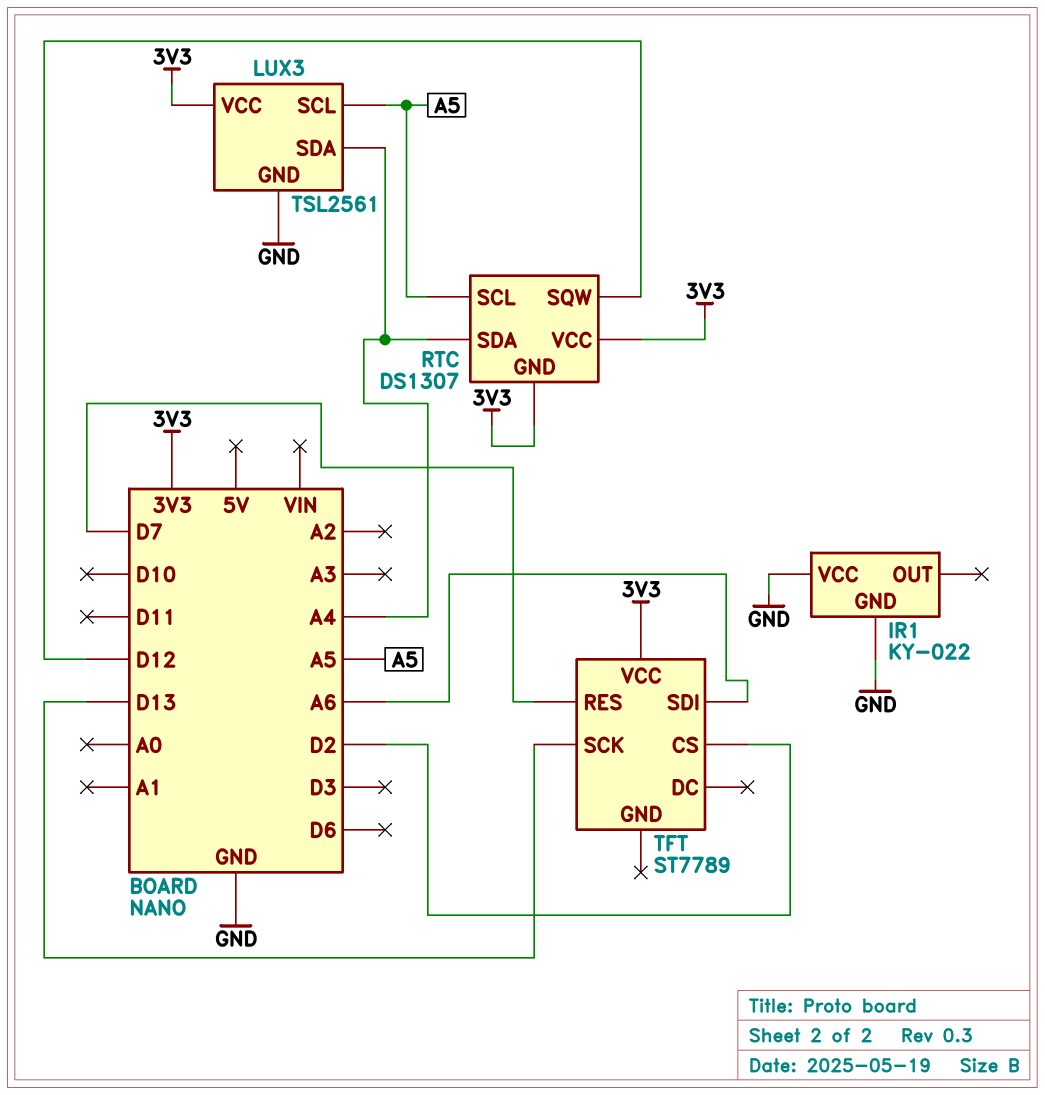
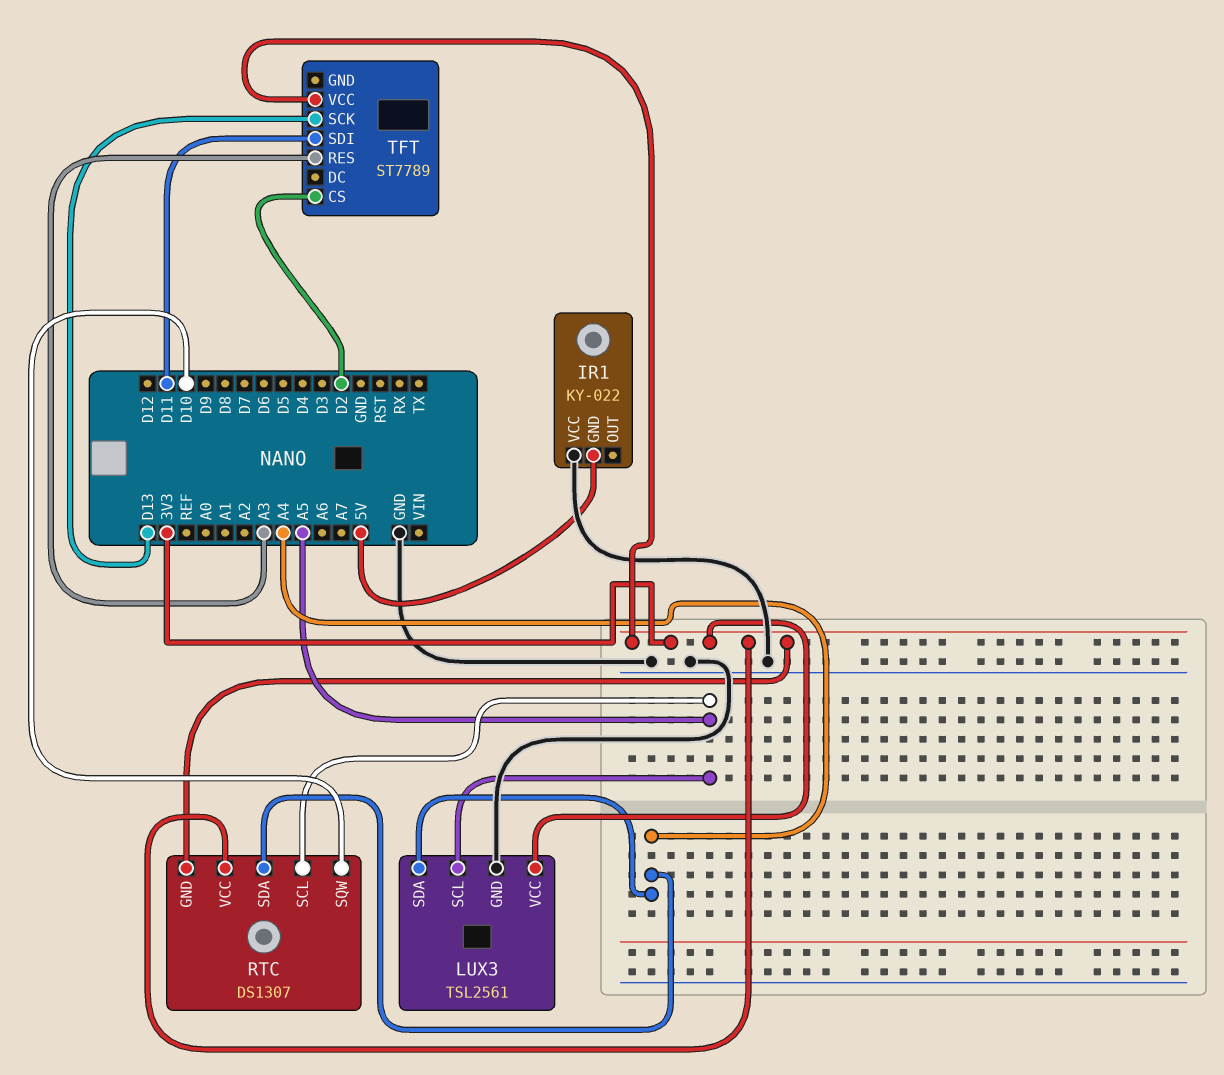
IR1 pin GND: GND -> 5V
RTC pin SQW: D12 -> D10
TFT pin RES: D7 -> A3
TFT pin SDI: A6 -> D11

